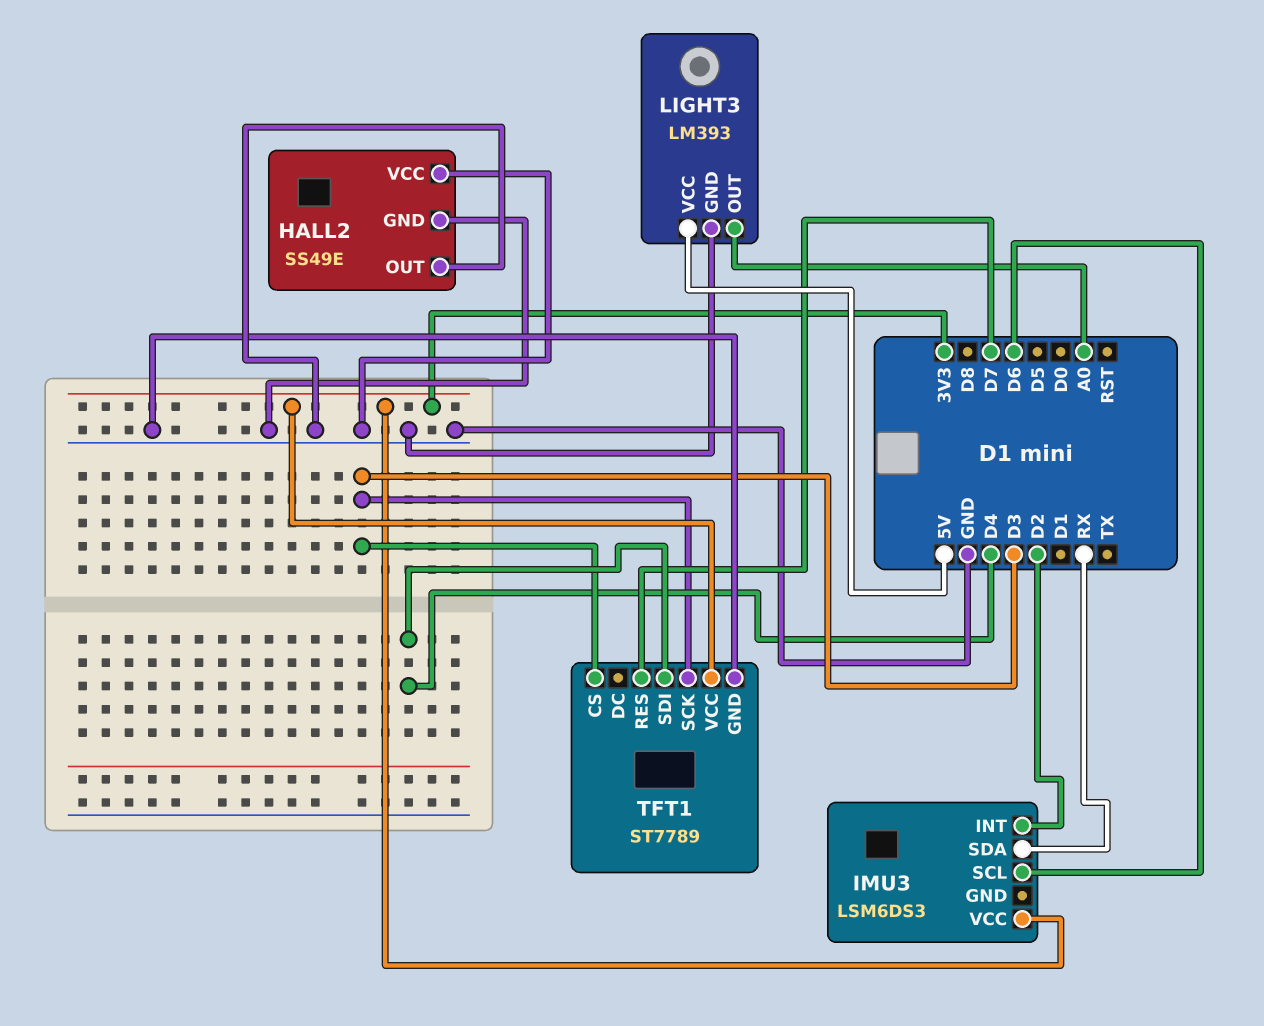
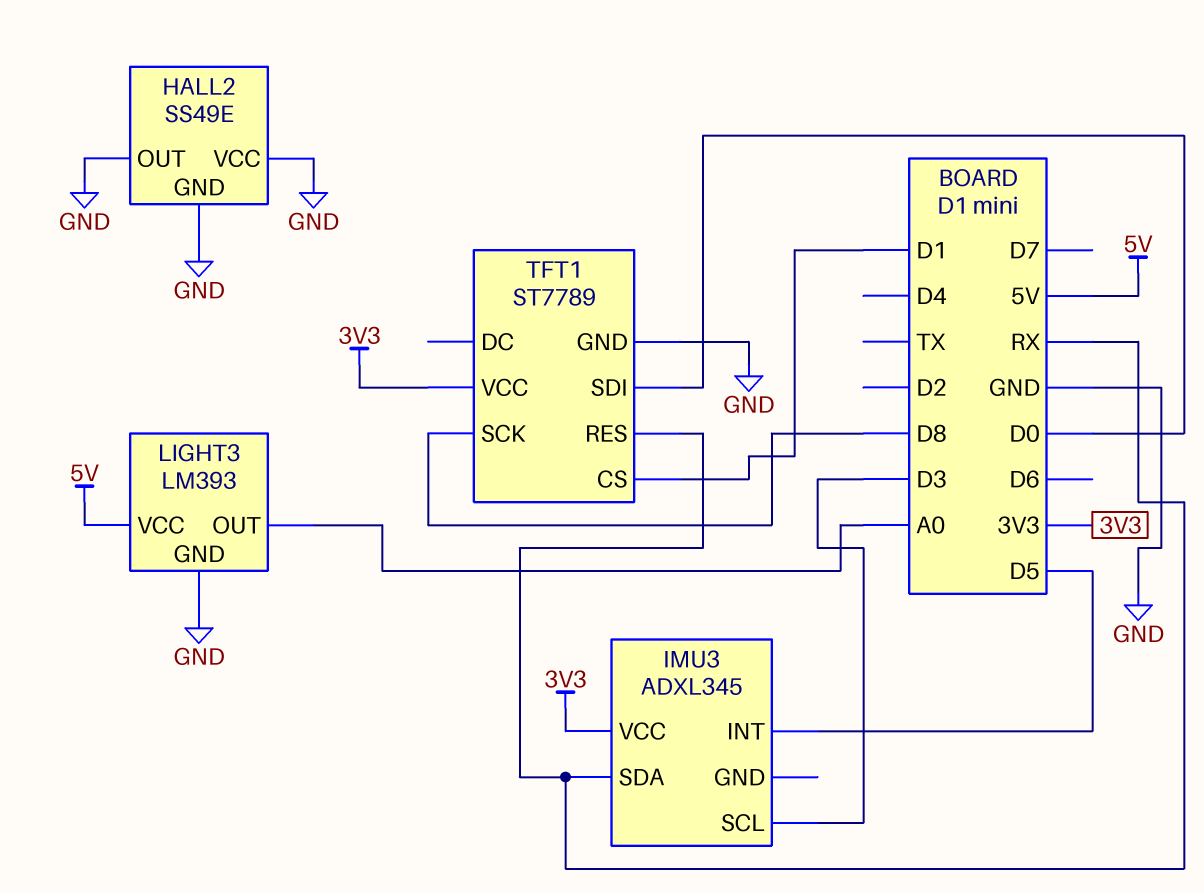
IMU3: LSM6DS3 -> ADXL345
IMU3 pin INT: D2 -> D5
IMU3 pin SCL: D6 -> D3
TFT1 pin CS: D3 -> D1
TFT1 pin RES: D7 -> RX
TFT1 pin SCK: D3 -> D8
TFT1 pin SDI: D4 -> D0

